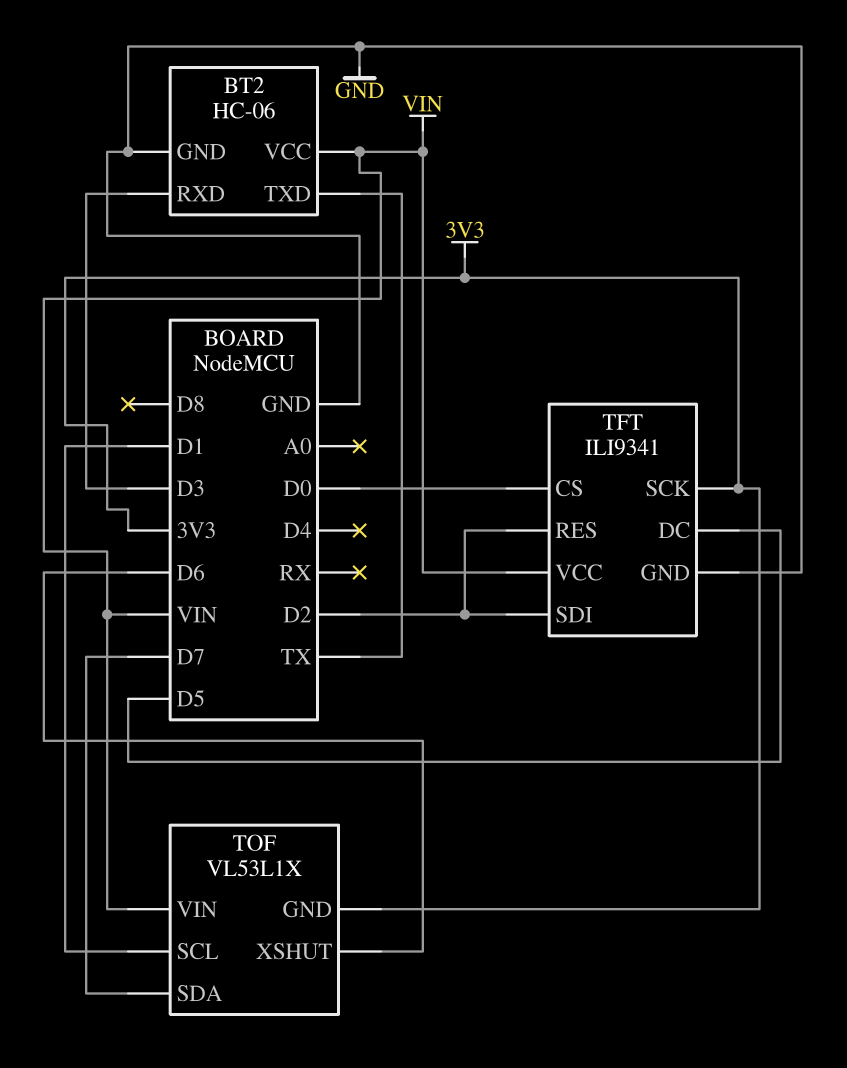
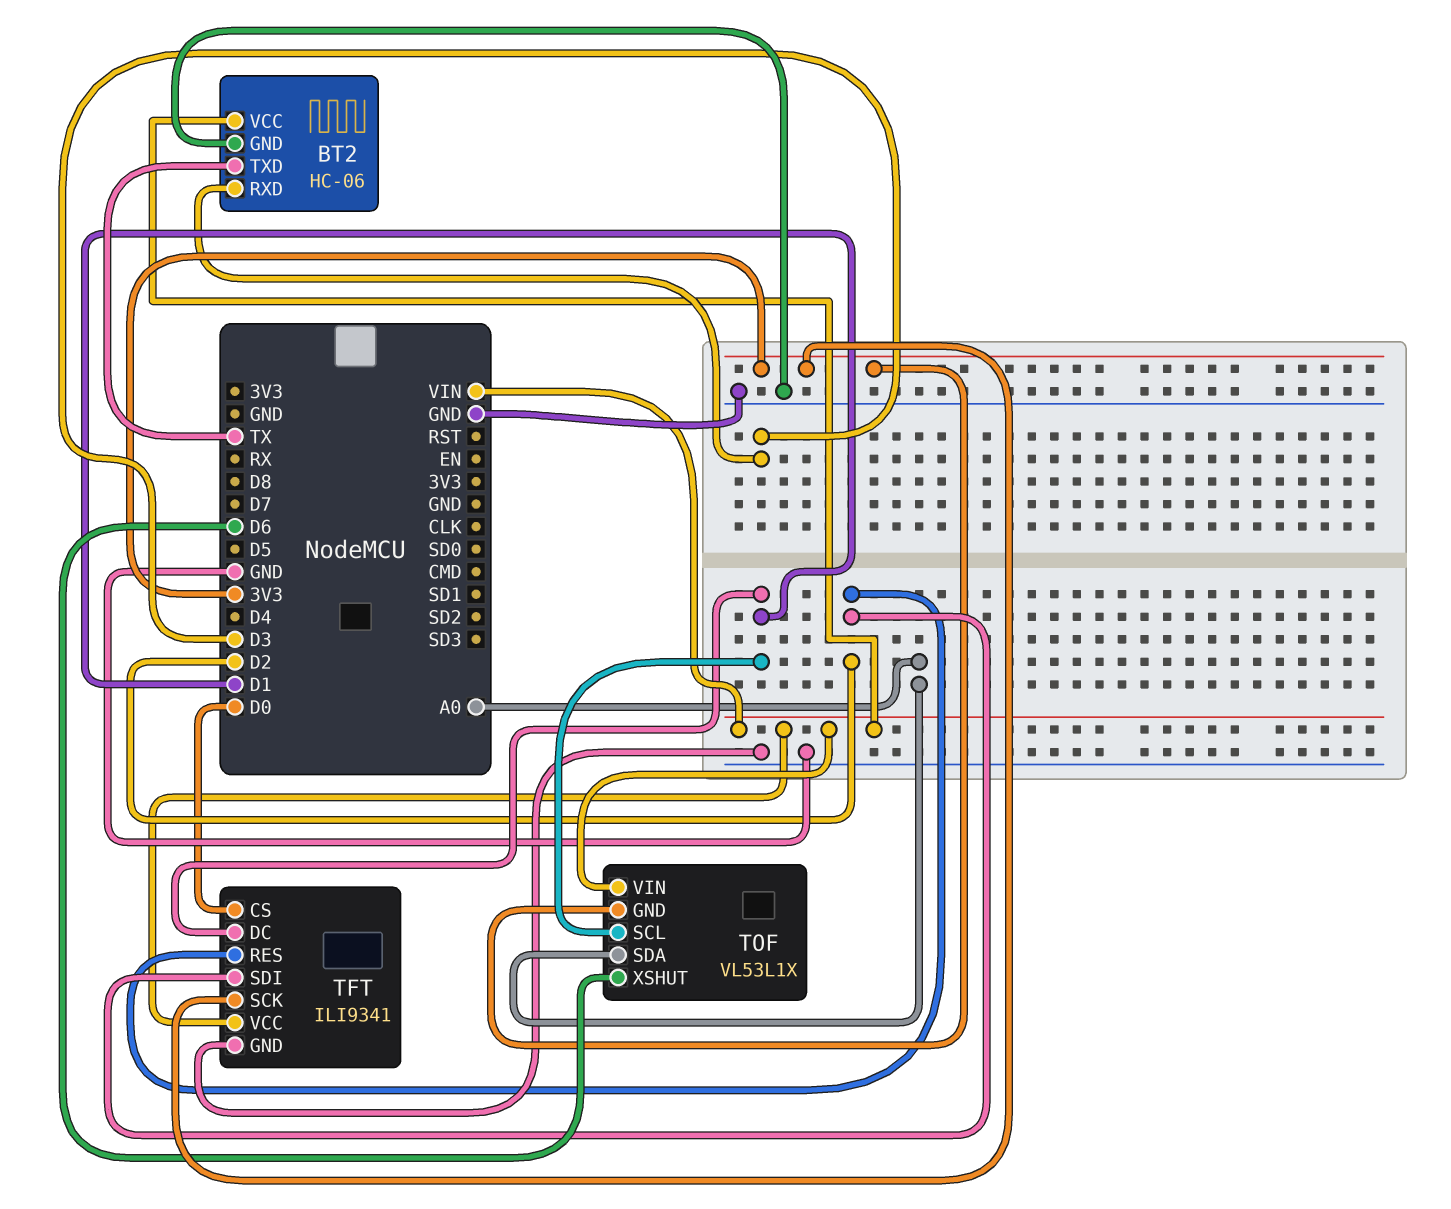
TFT pin DC: D5 -> D1
TOF pin SDA: D7 -> A0

